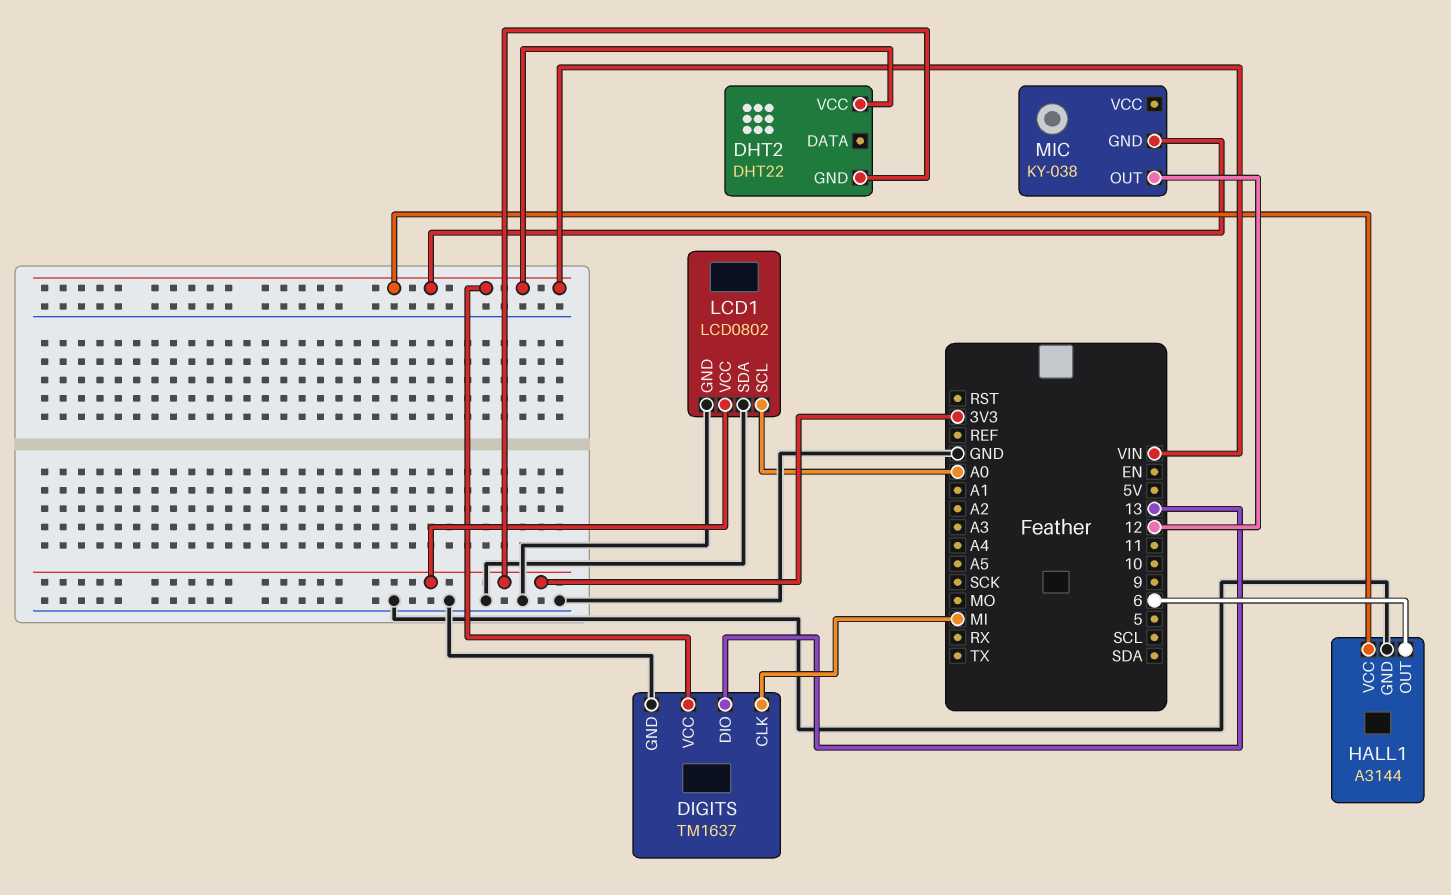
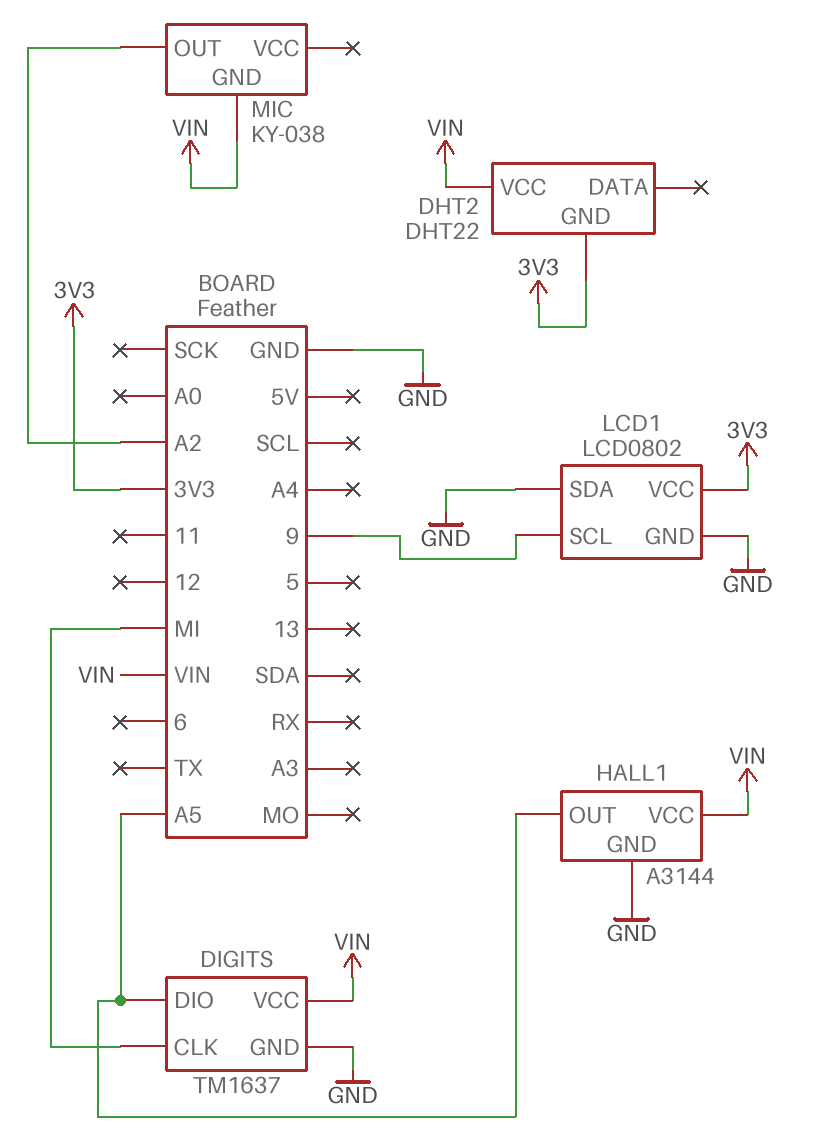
DIGITS pin DIO: 13 -> A5
HALL1 pin OUT: 6 -> A5
LCD1 pin SCL: A0 -> 9
MIC pin OUT: 12 -> A2

